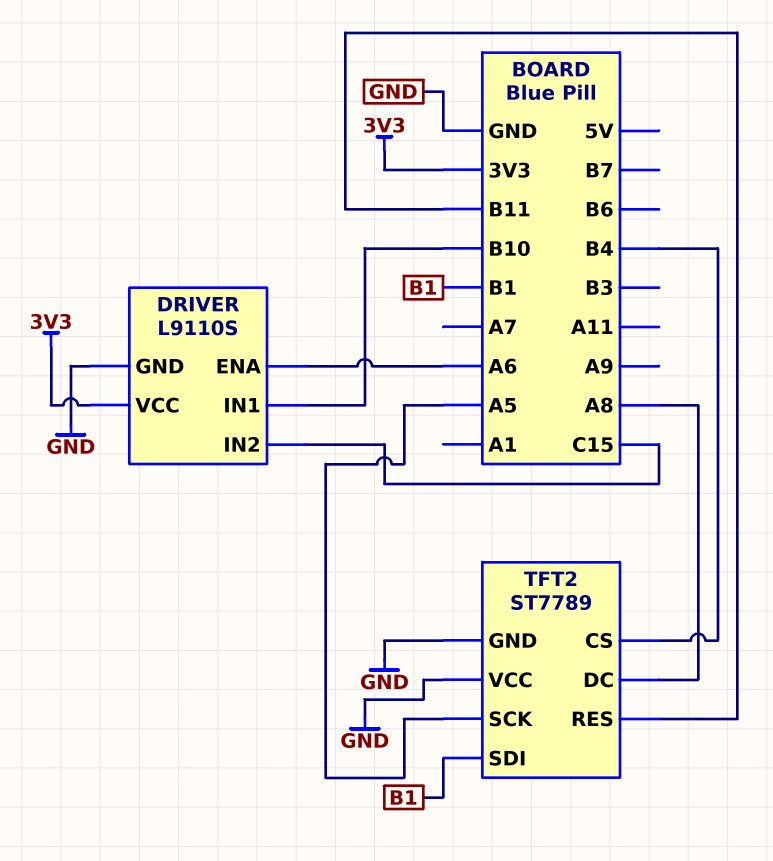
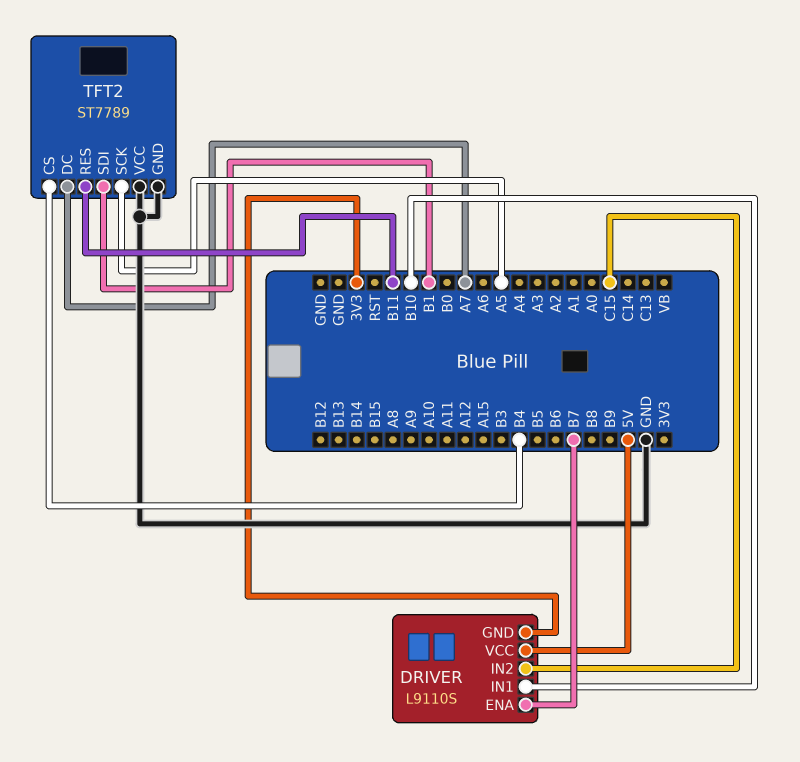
DRIVER pin ENA: A6 -> B7
DRIVER pin GND: GND -> 3V3
DRIVER pin VCC: 3V3 -> 5V
TFT2 pin DC: A8 -> A7

